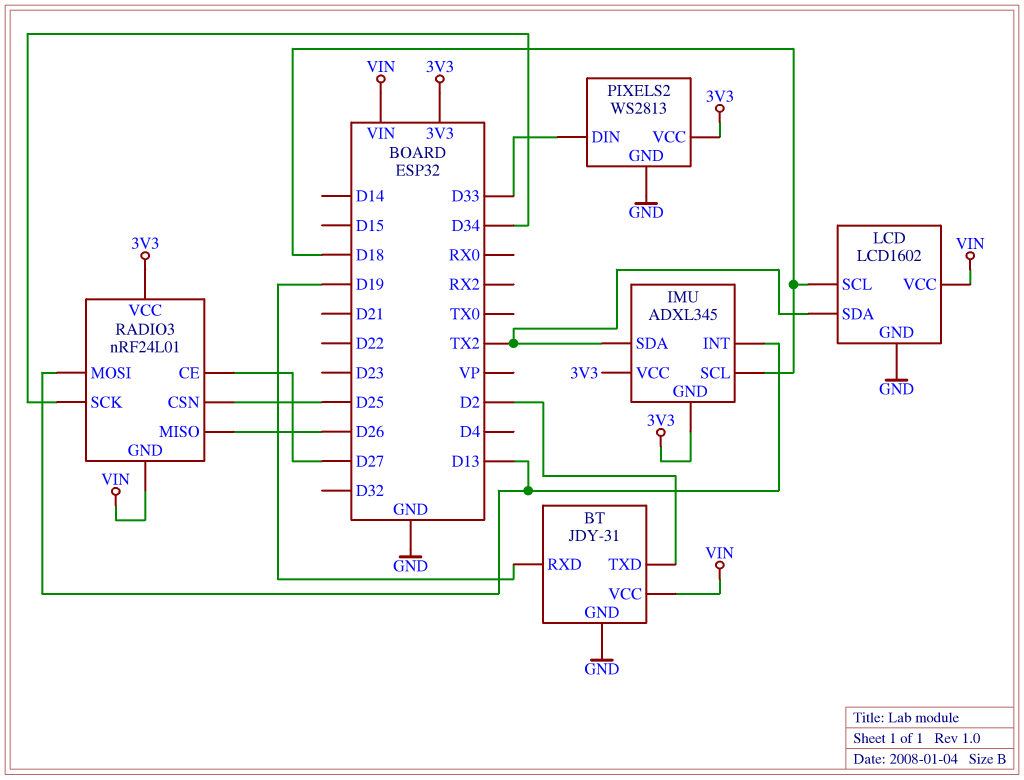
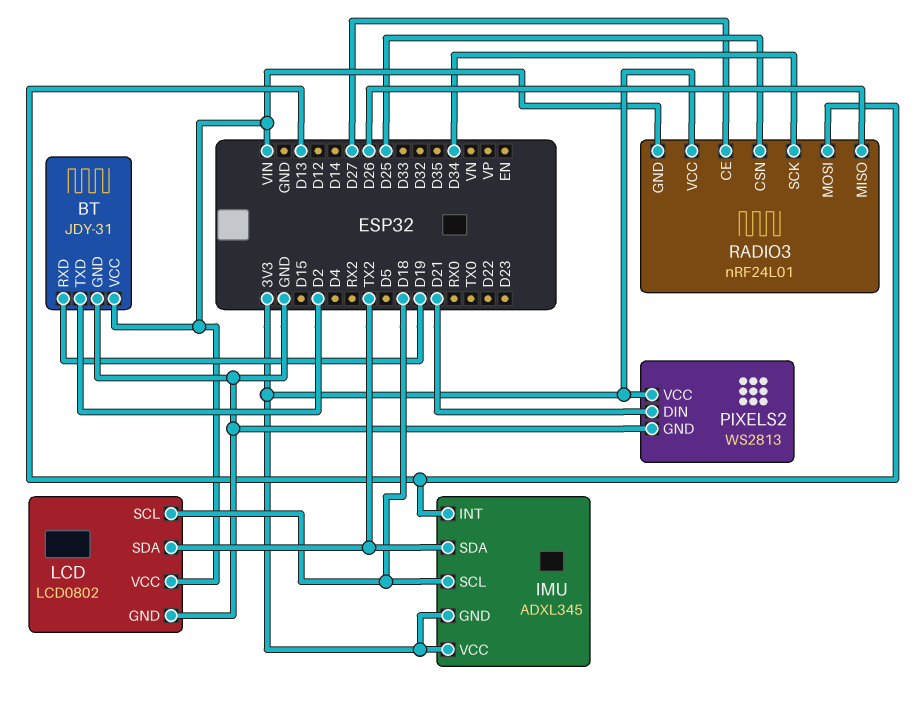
LCD: LCD1602 -> LCD0802
PIXELS2 pin DIN: D33 -> D21

